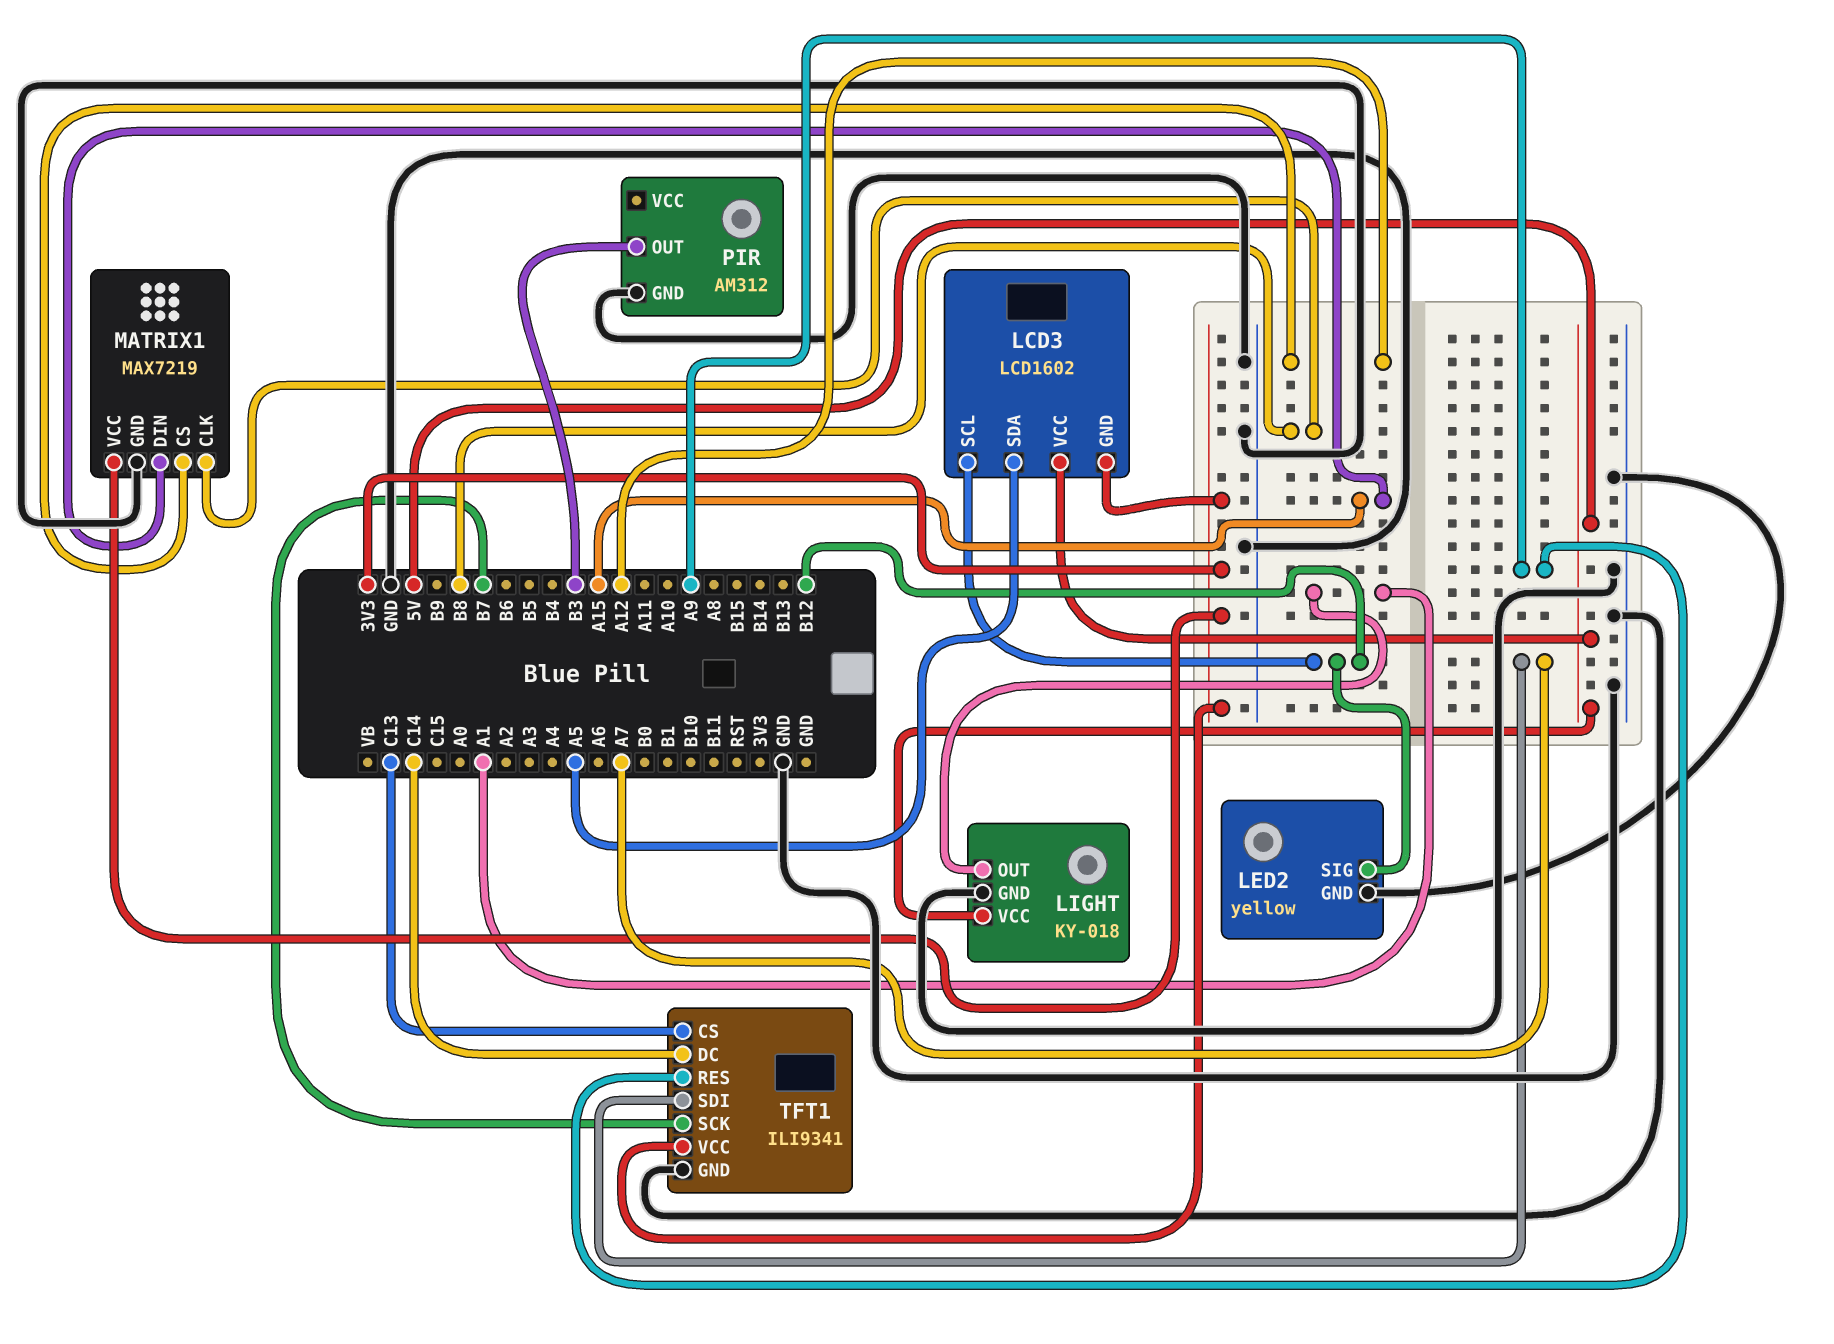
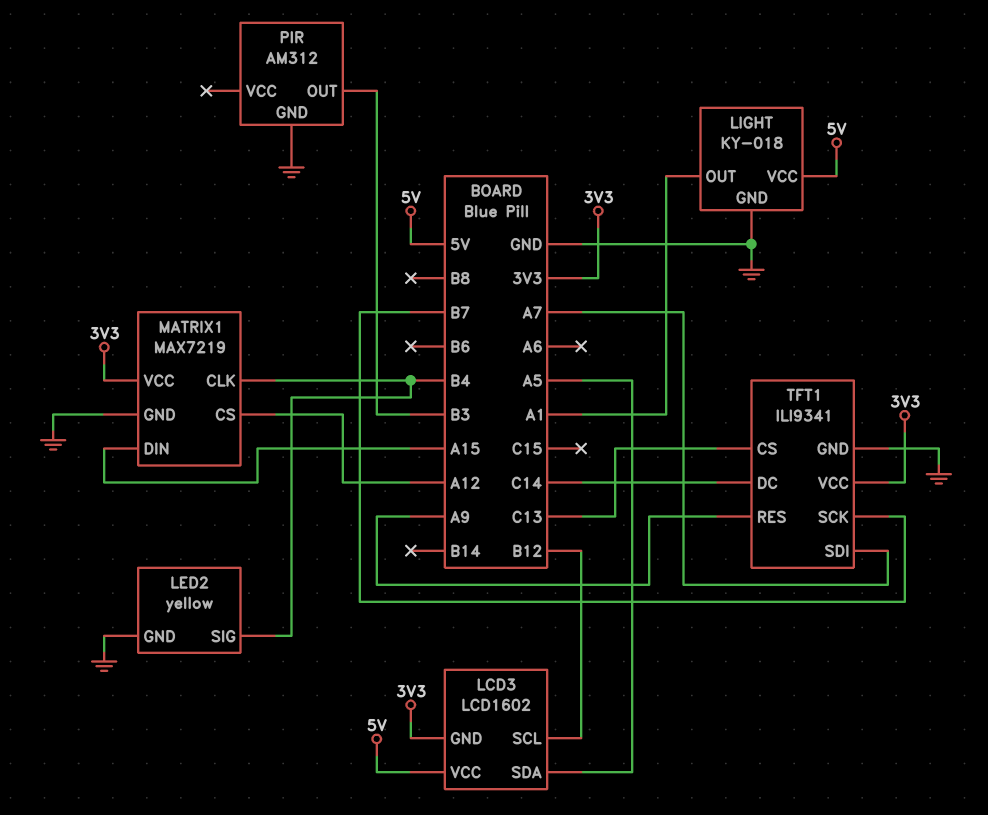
LED2 pin SIG: B12 -> B4
MATRIX1 pin CLK: B8 -> B4

